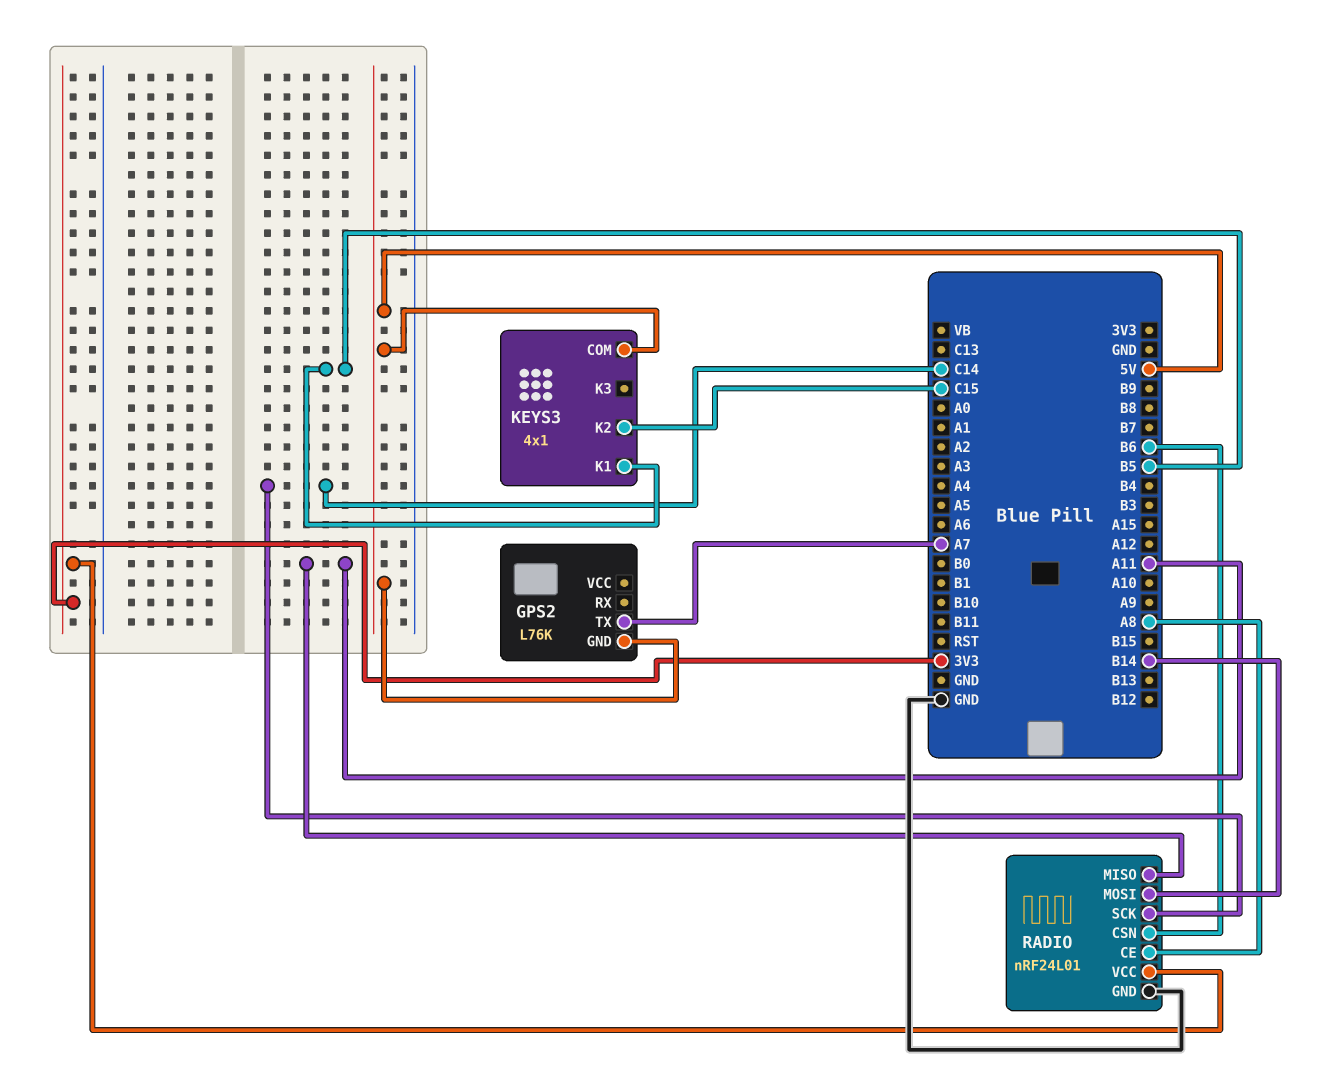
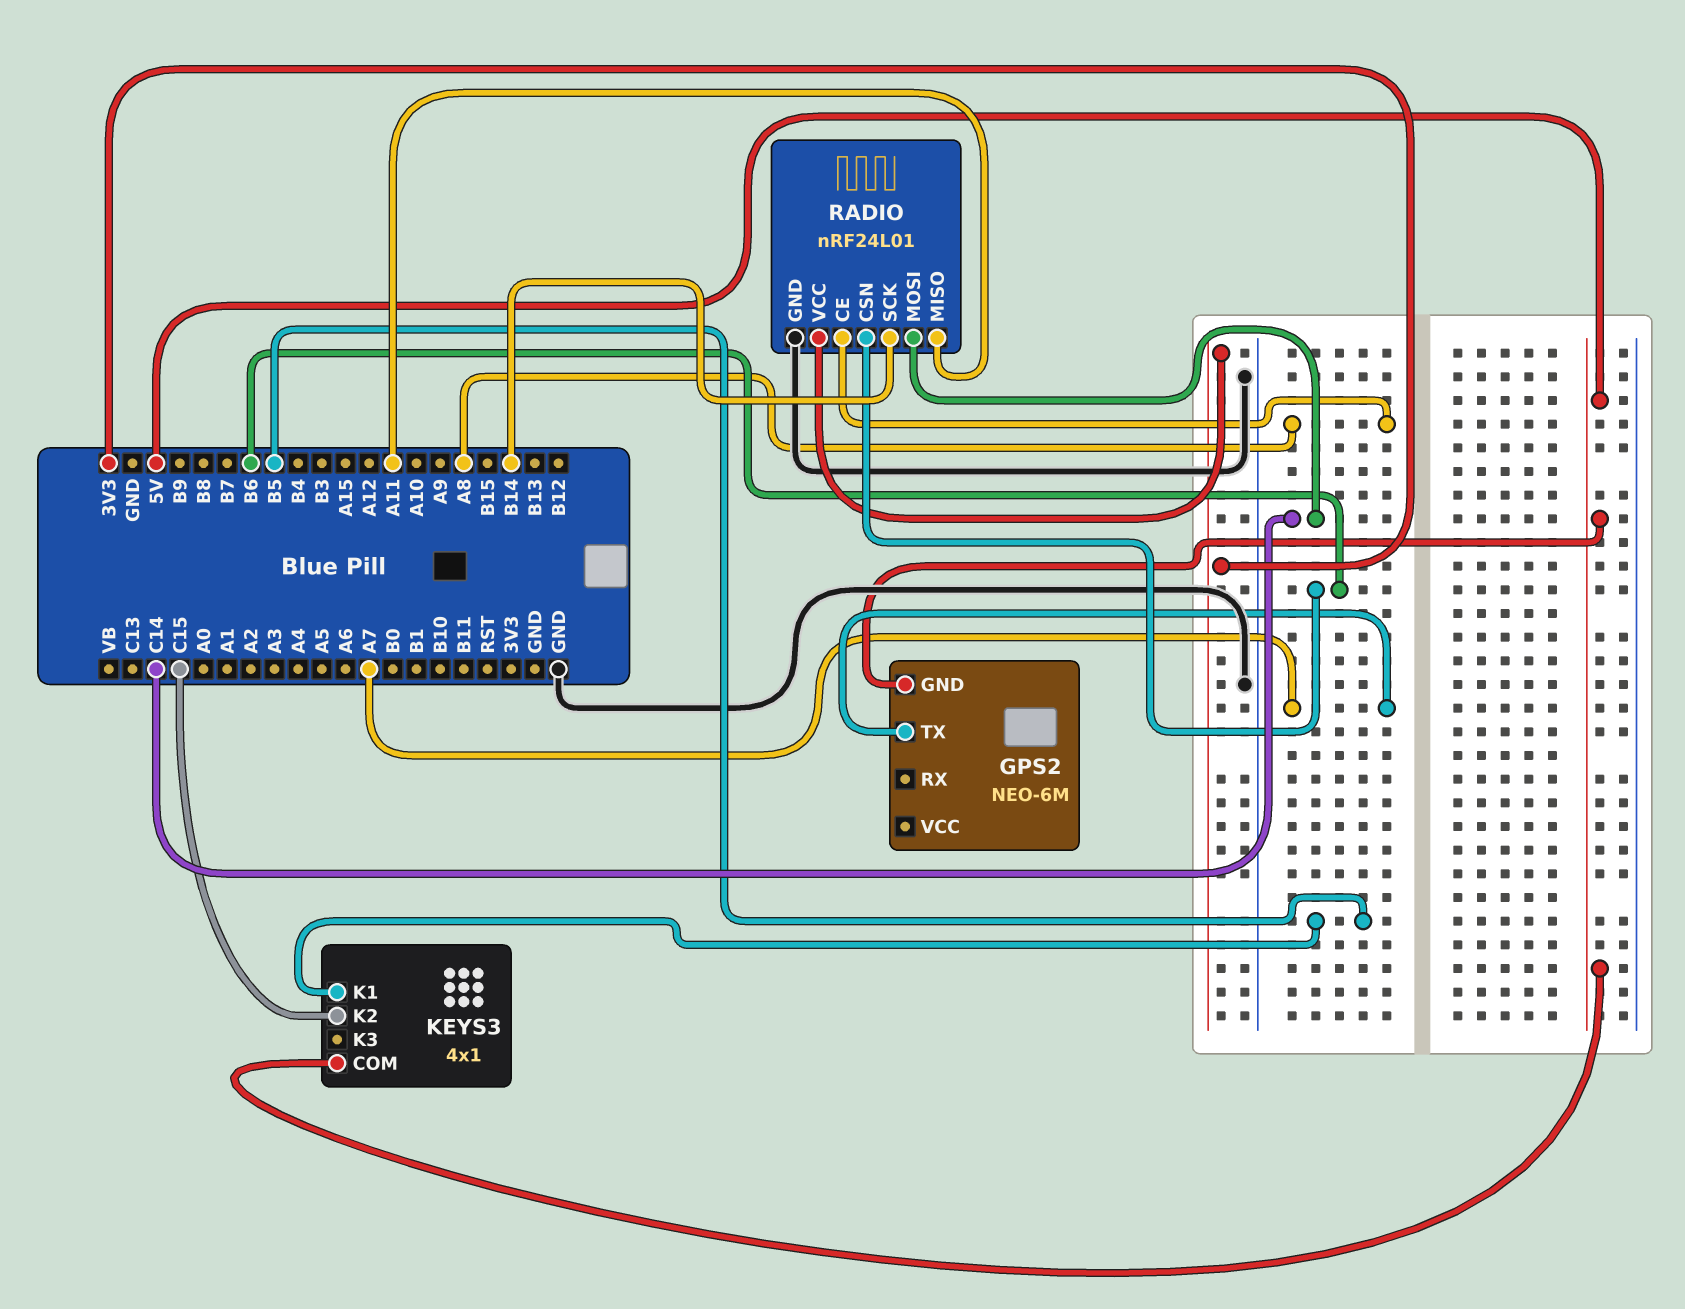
GPS2: L76K -> NEO-6M
RADIO pin MOSI: B14 -> C14
RADIO pin SCK: C14 -> B14

